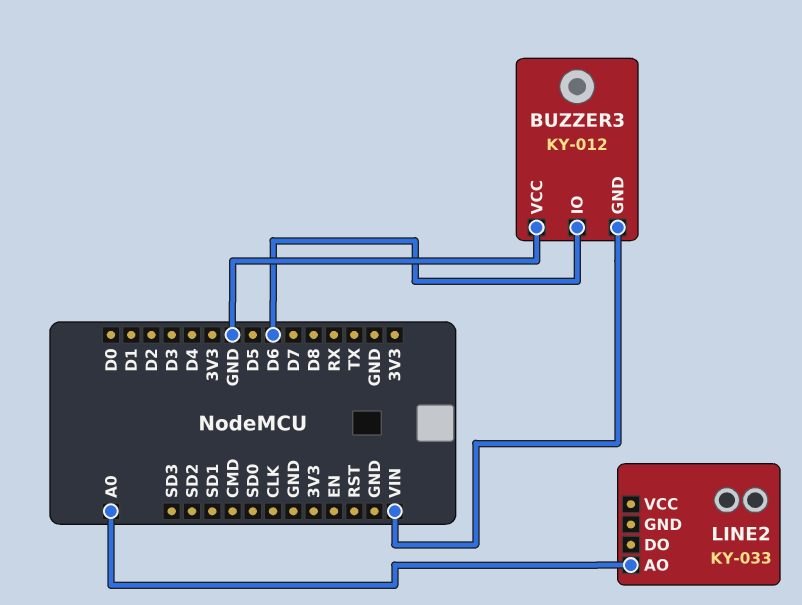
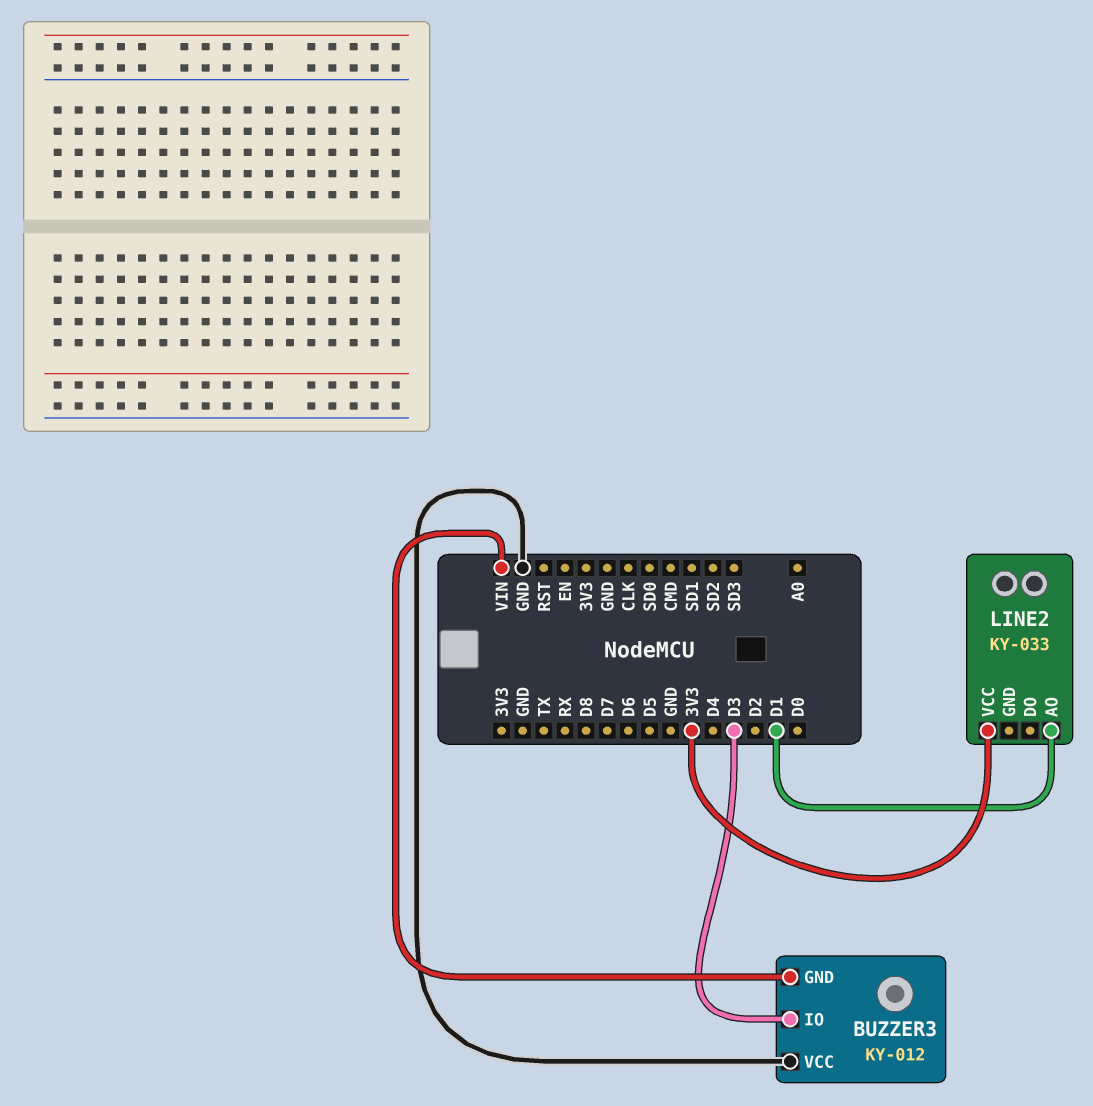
BUZZER3 pin IO: D6 -> D3
LINE2 pin AO: A0 -> D1
LINE2 pin VCC: none -> 3V3

